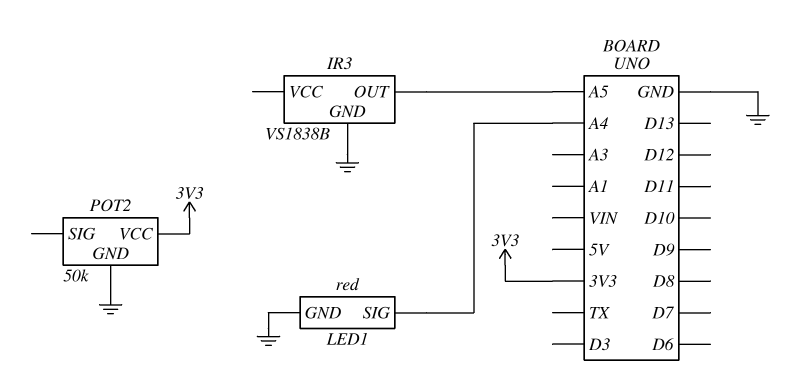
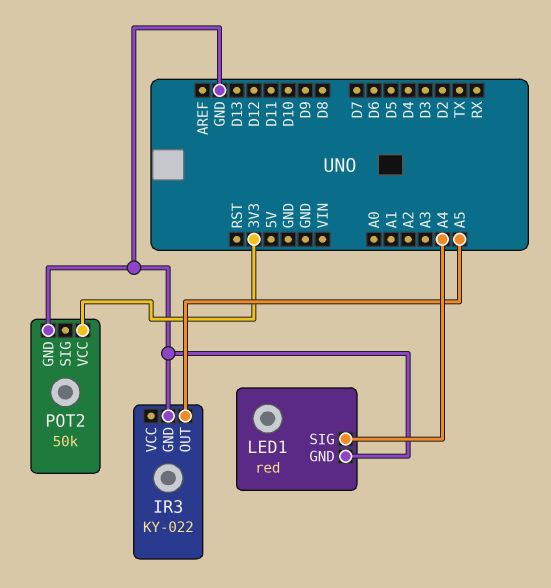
IR3: VS1838B -> KY-022

